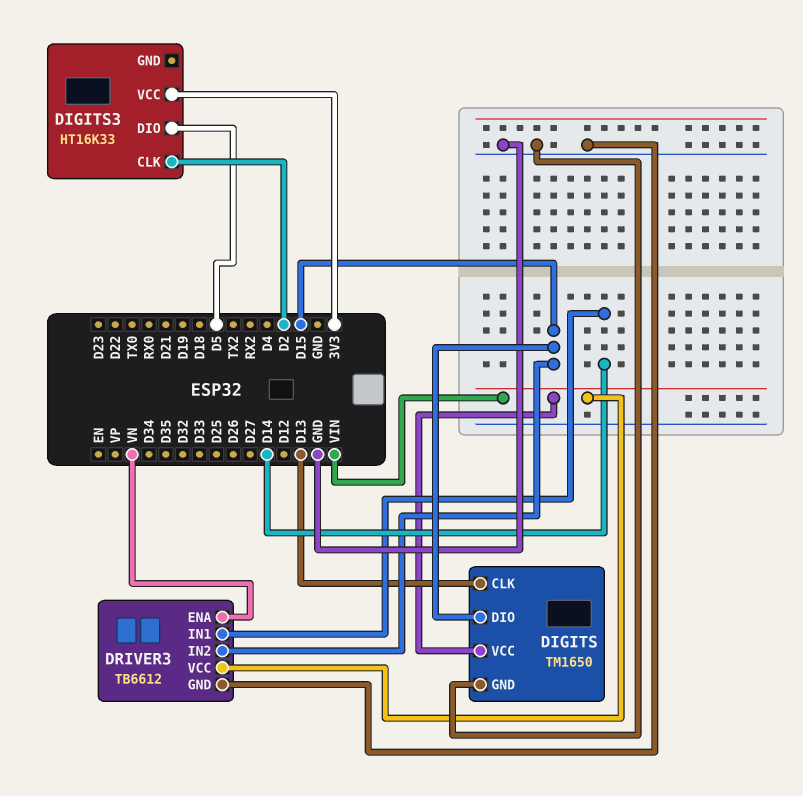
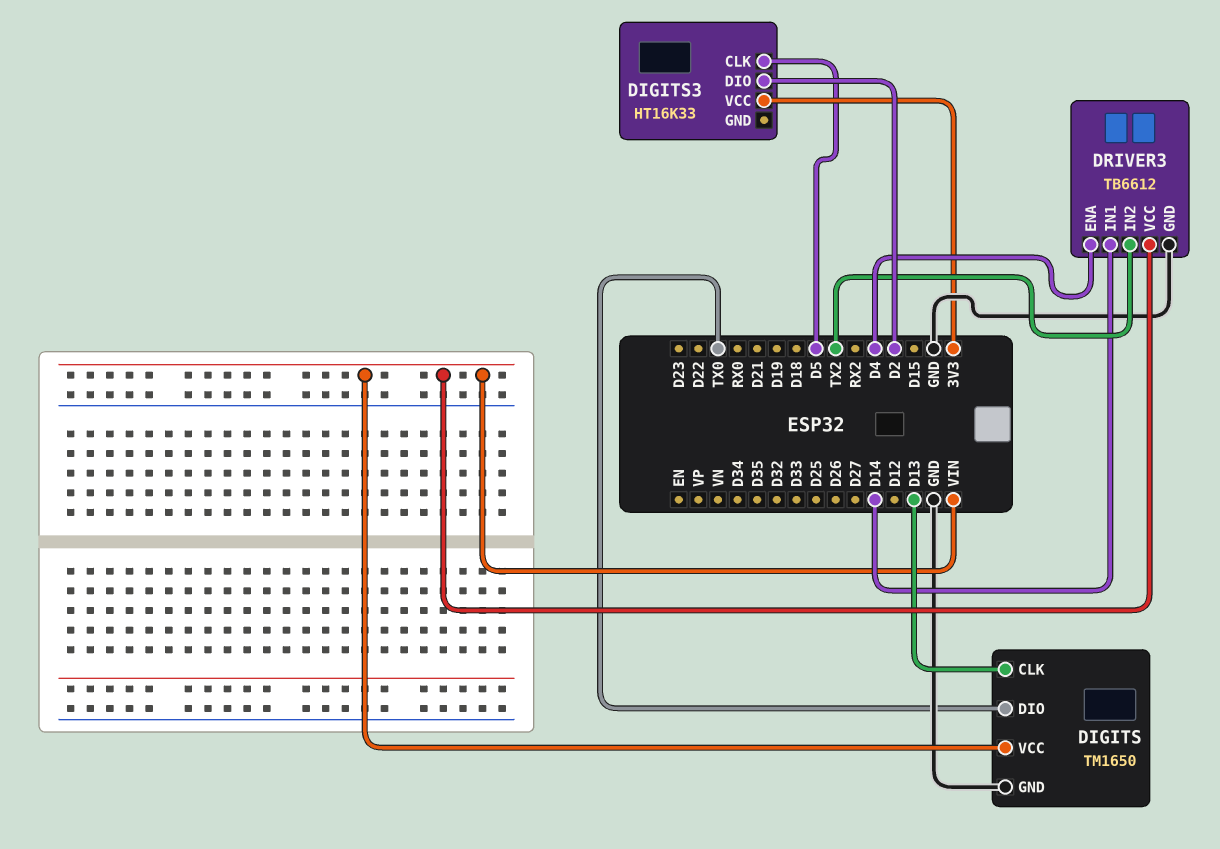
DIGITS pin DIO: D15 -> TX0
DIGITS3 pin CLK: D2 -> D5
DIGITS3 pin DIO: D5 -> D2
DRIVER3 pin ENA: VN -> D4
DRIVER3 pin IN2: D15 -> TX2

